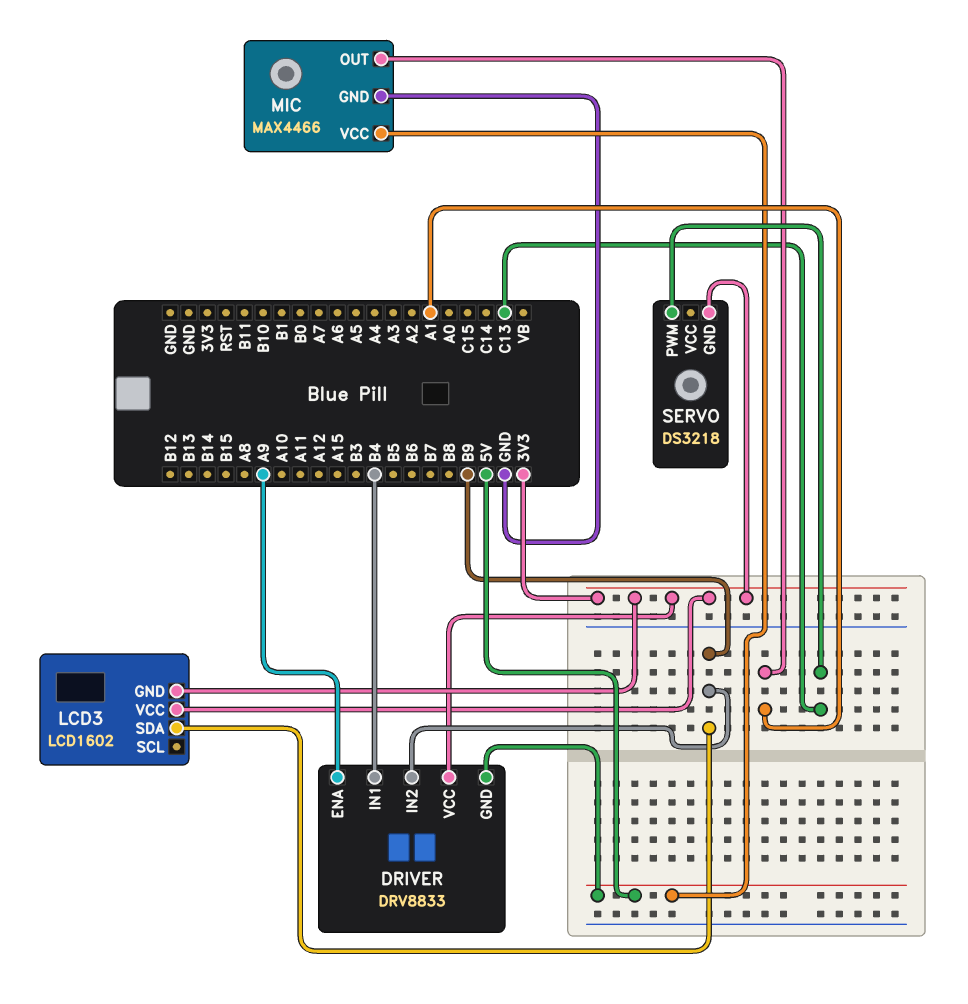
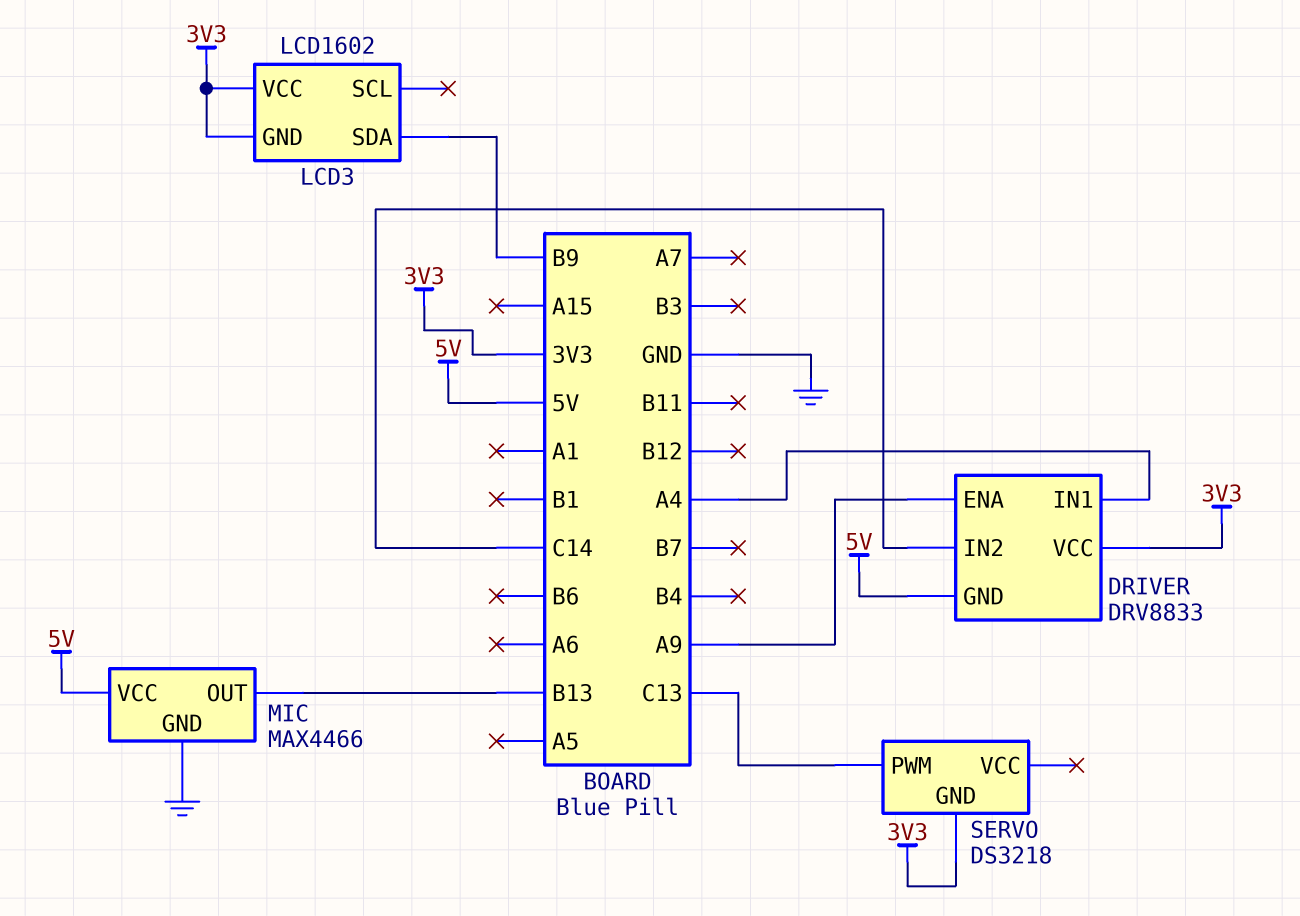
DRIVER pin IN1: B4 -> A4
DRIVER pin IN2: B9 -> C14
MIC pin OUT: A1 -> B13

